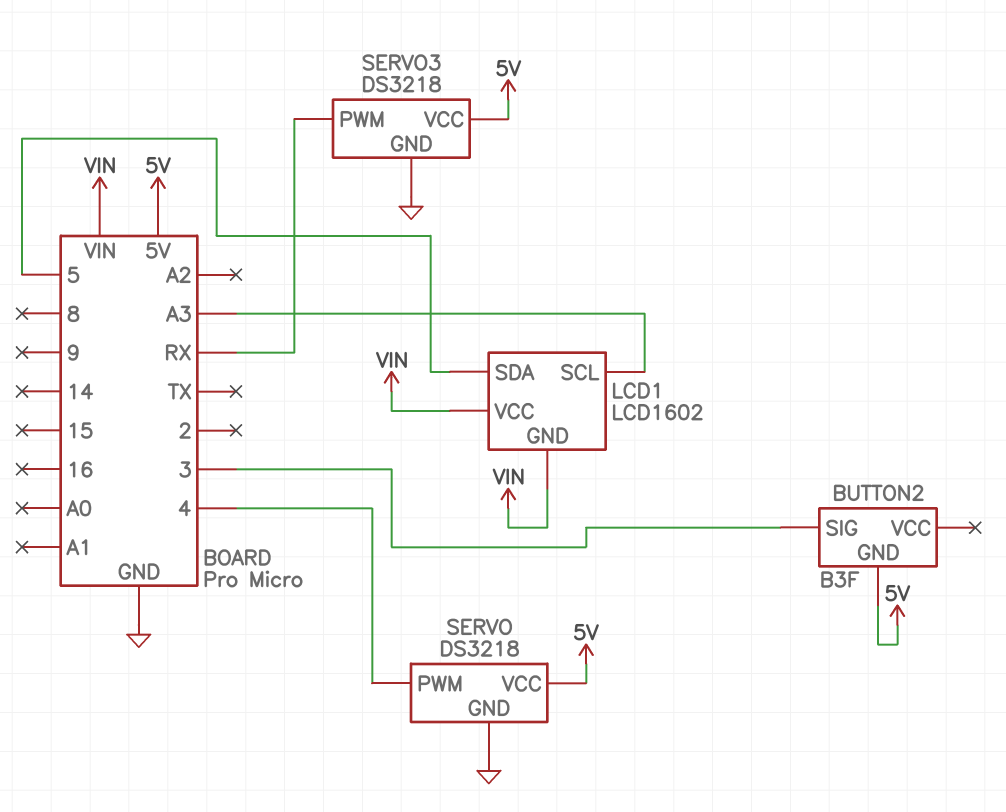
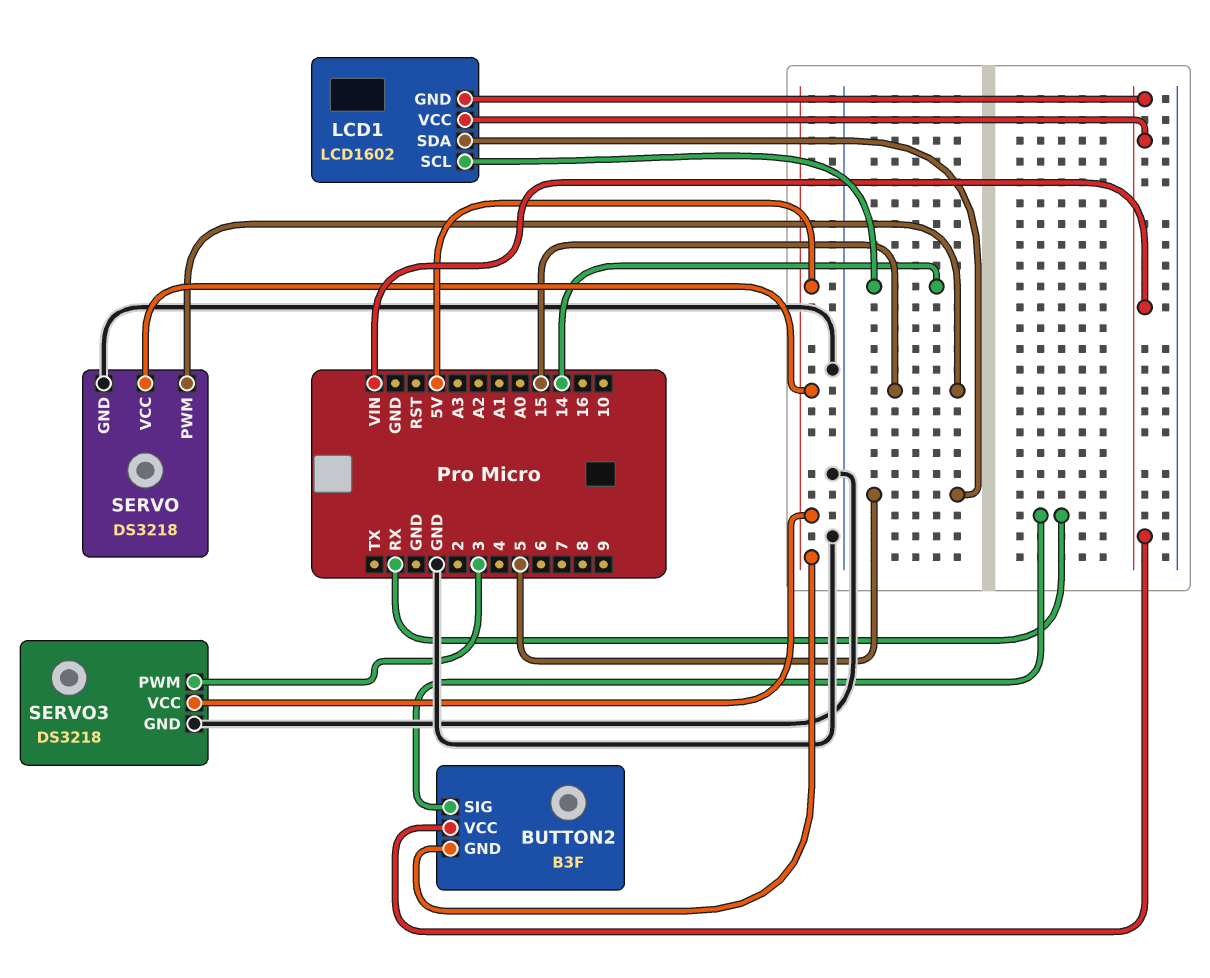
BUTTON2 pin SIG: 3 -> RX
BUTTON2 pin VCC: none -> VIN
LCD1 pin SCL: A3 -> 14
SERVO pin PWM: 4 -> 15
SERVO3 pin PWM: RX -> 3

